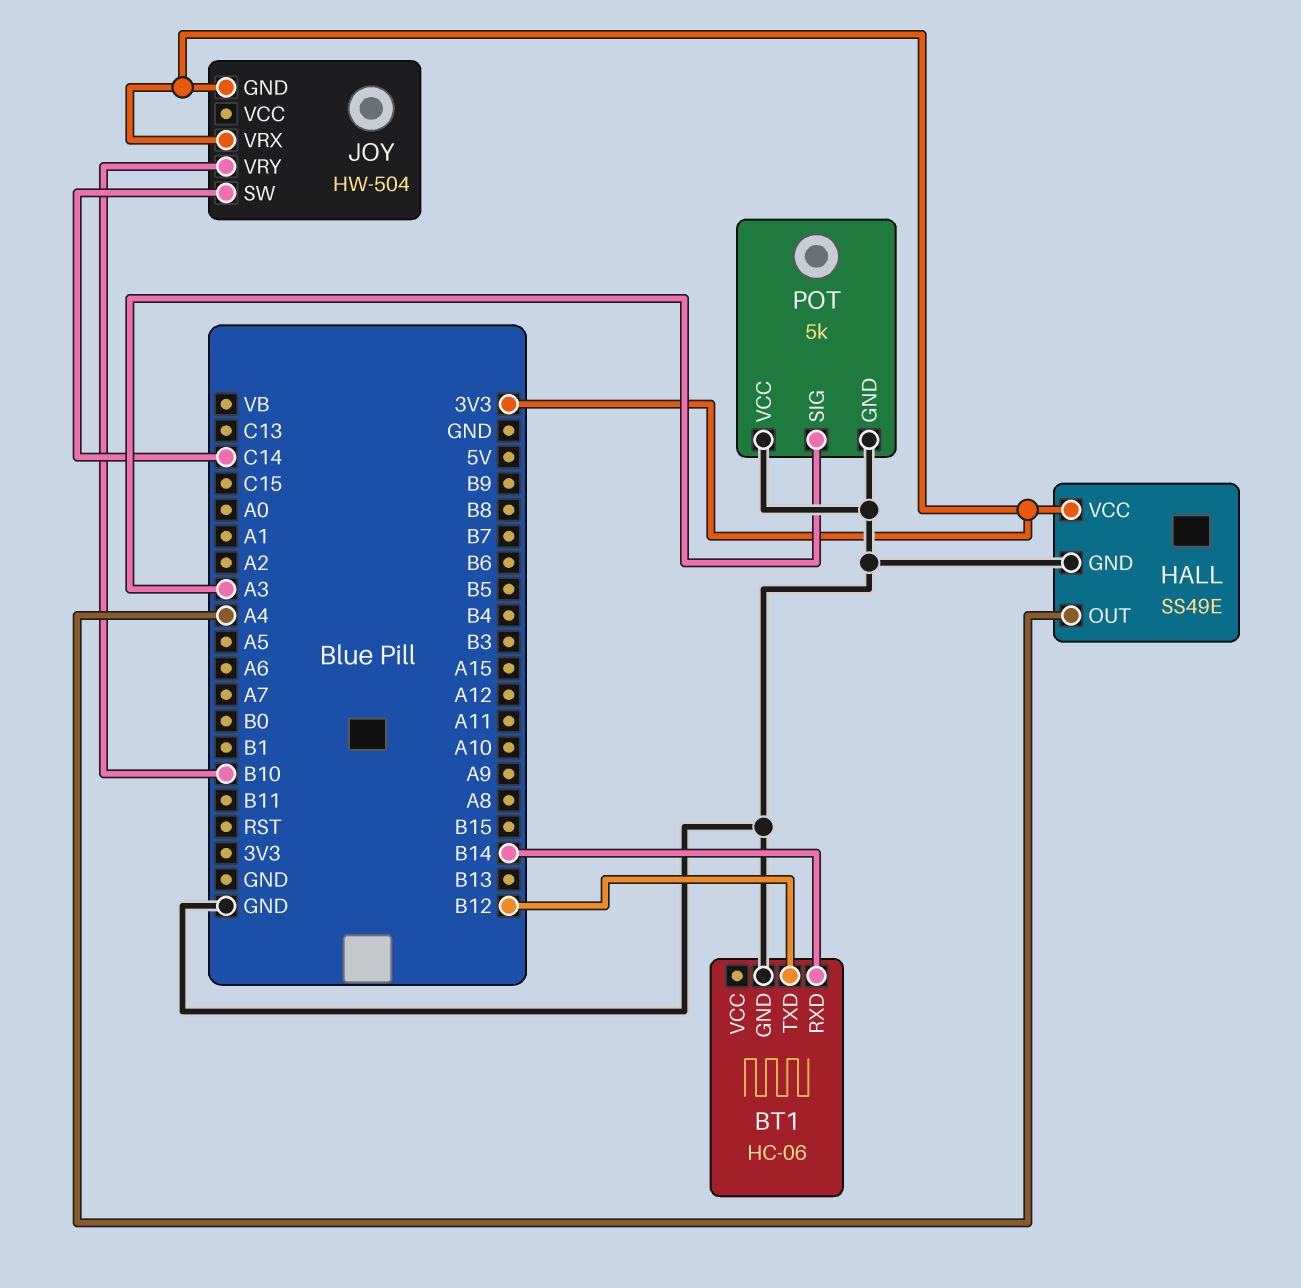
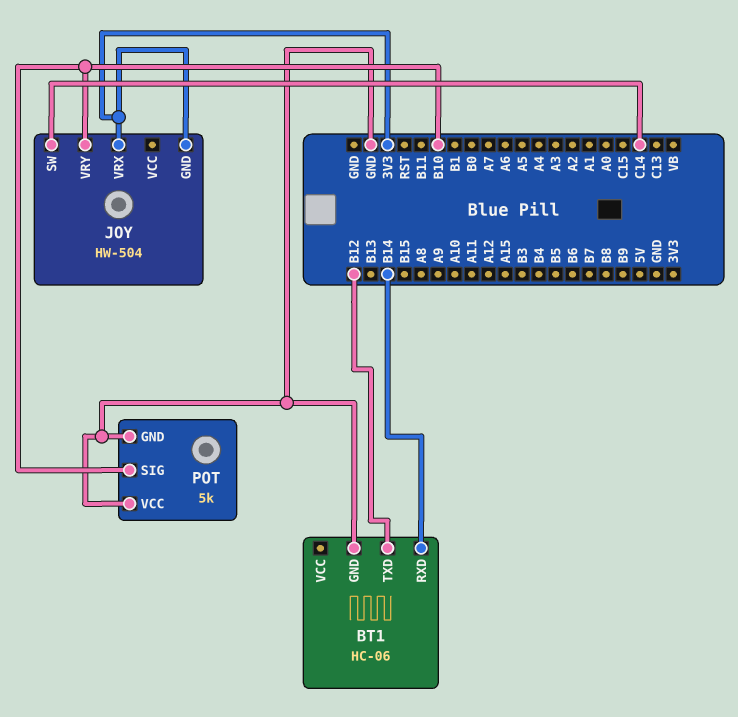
HALL: SS49E -> none
HALL pin GND: GND -> none
HALL pin OUT: A4 -> none
HALL pin VCC: 3V3 -> none
POT pin SIG: A3 -> B10

